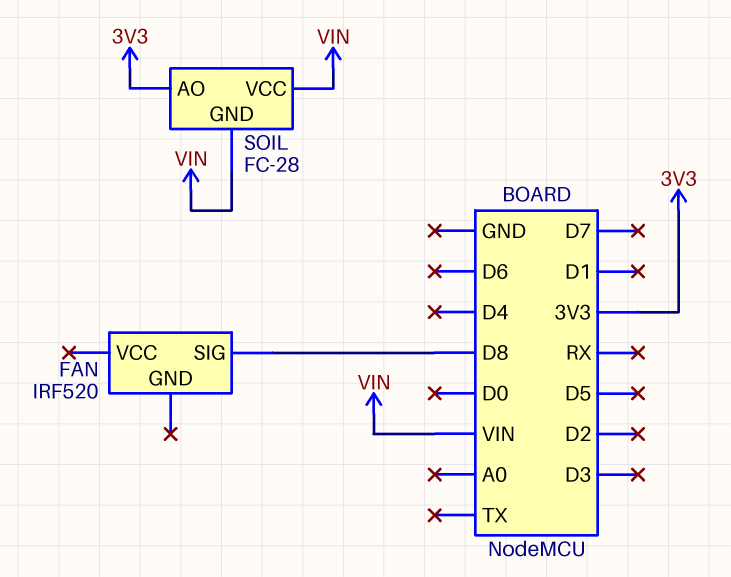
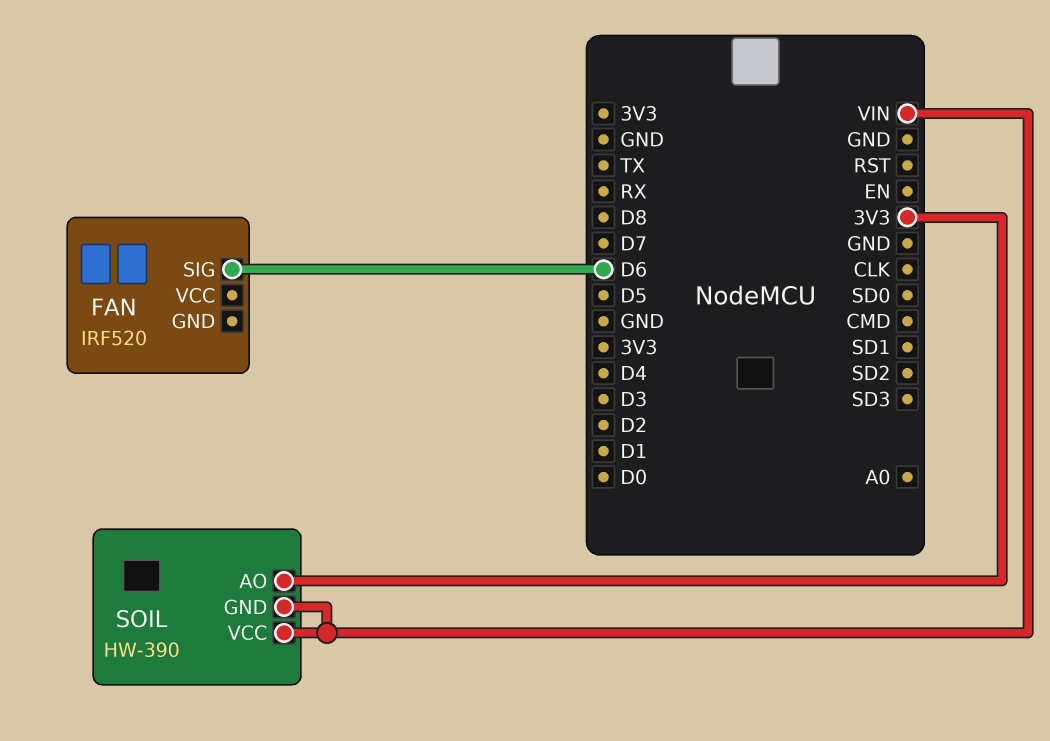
FAN pin SIG: D8 -> D6
SOIL: FC-28 -> HW-390

